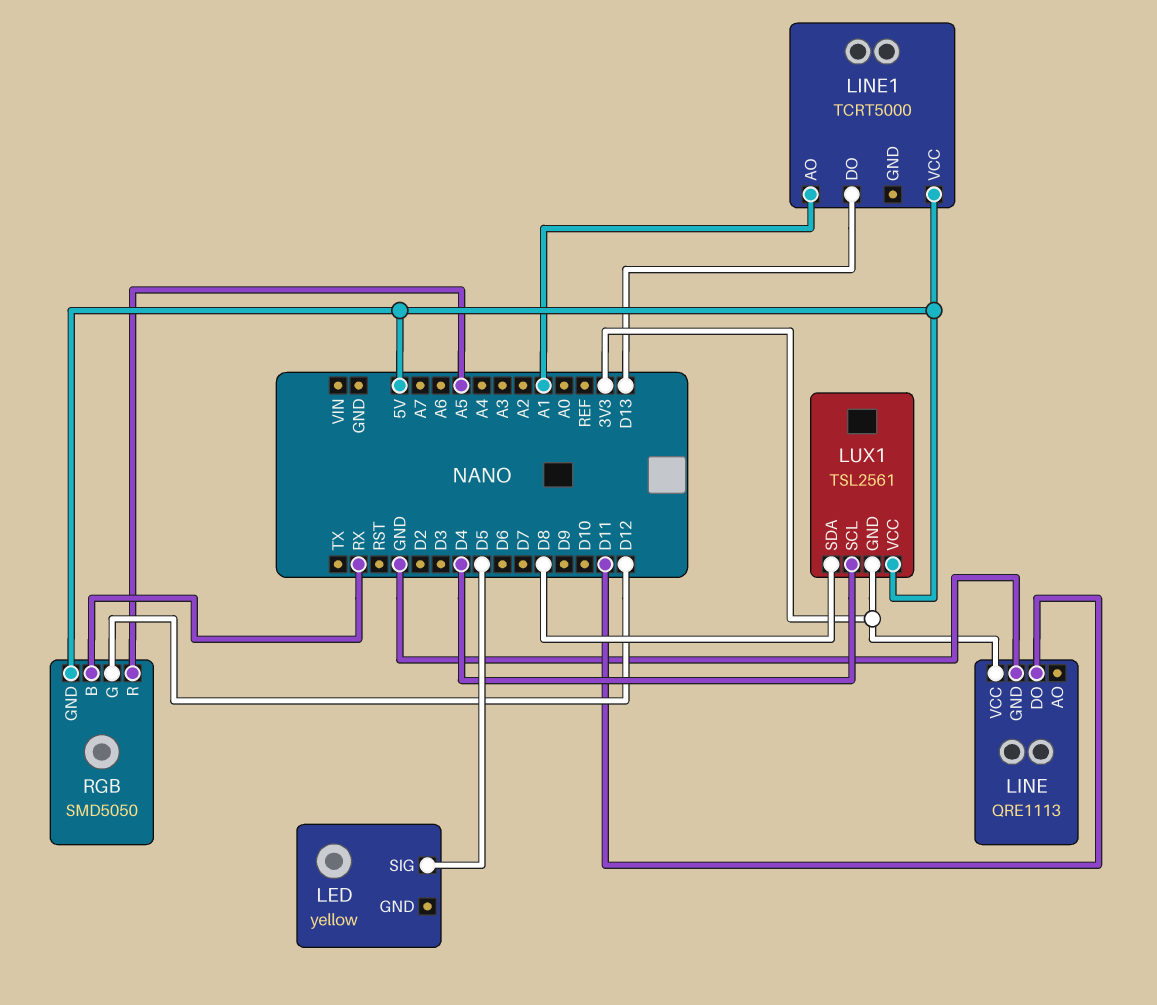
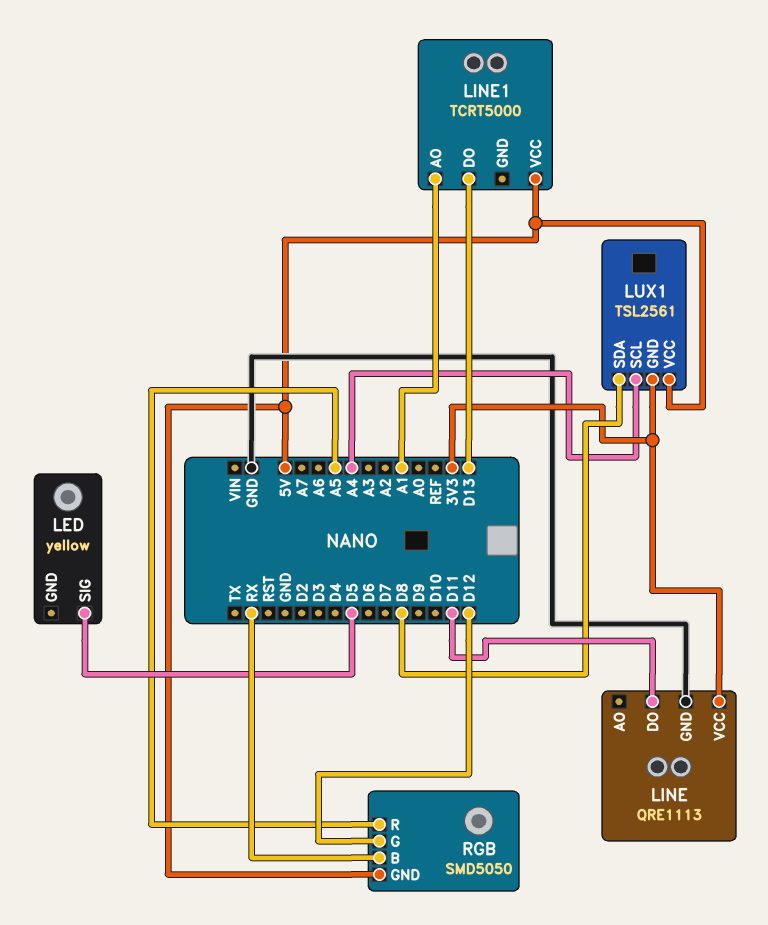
LUX1 pin SCL: D4 -> A4

